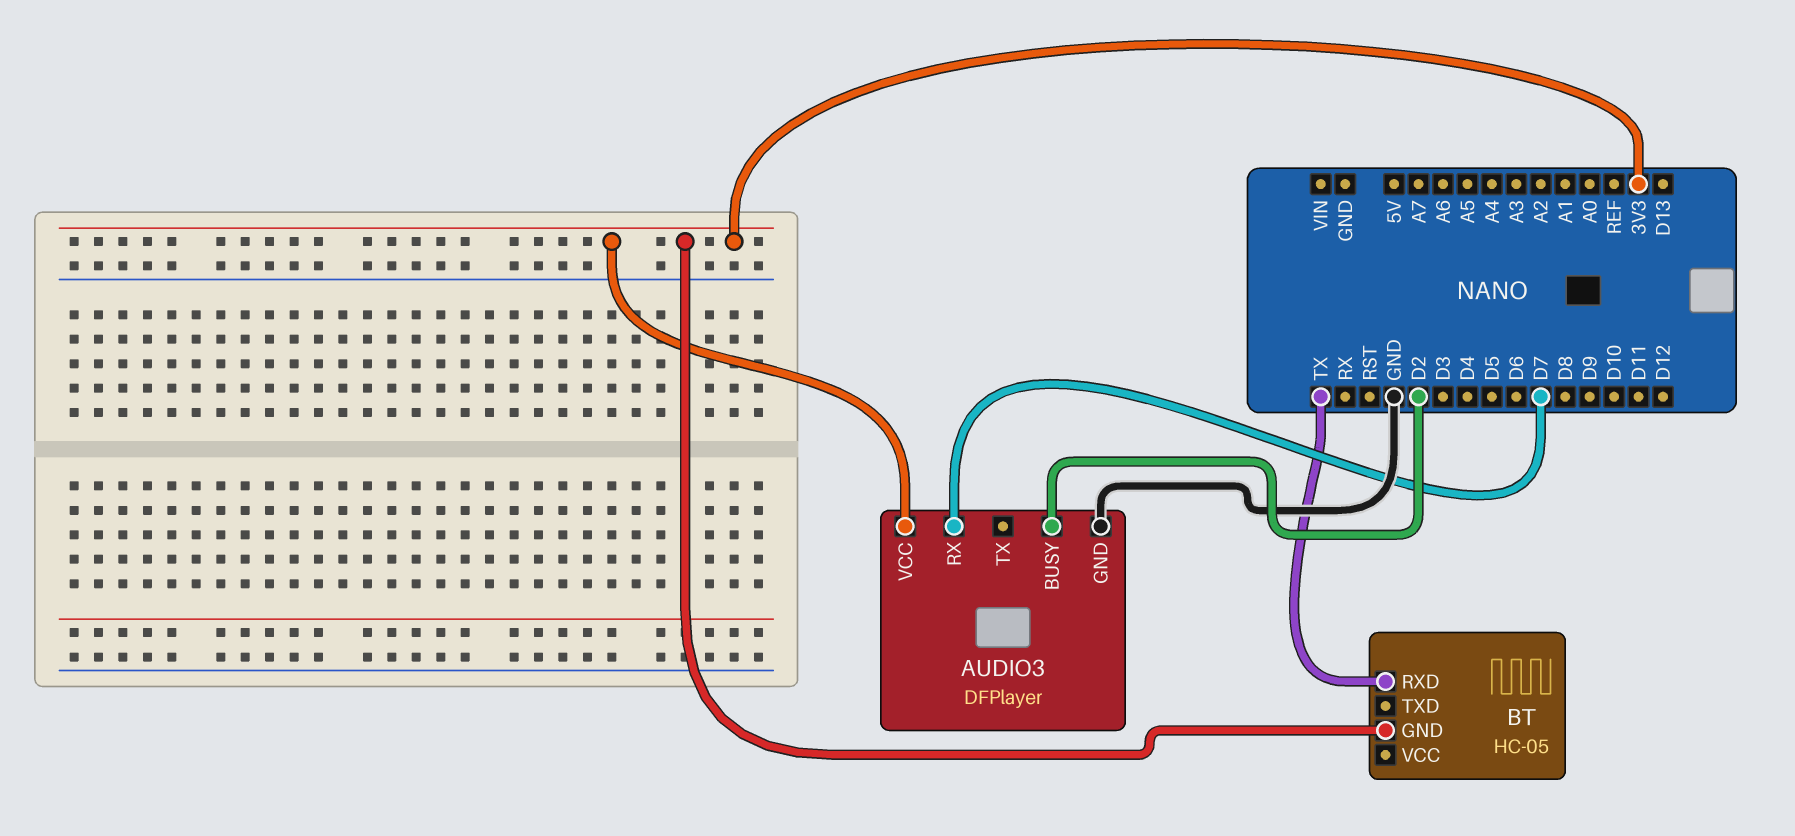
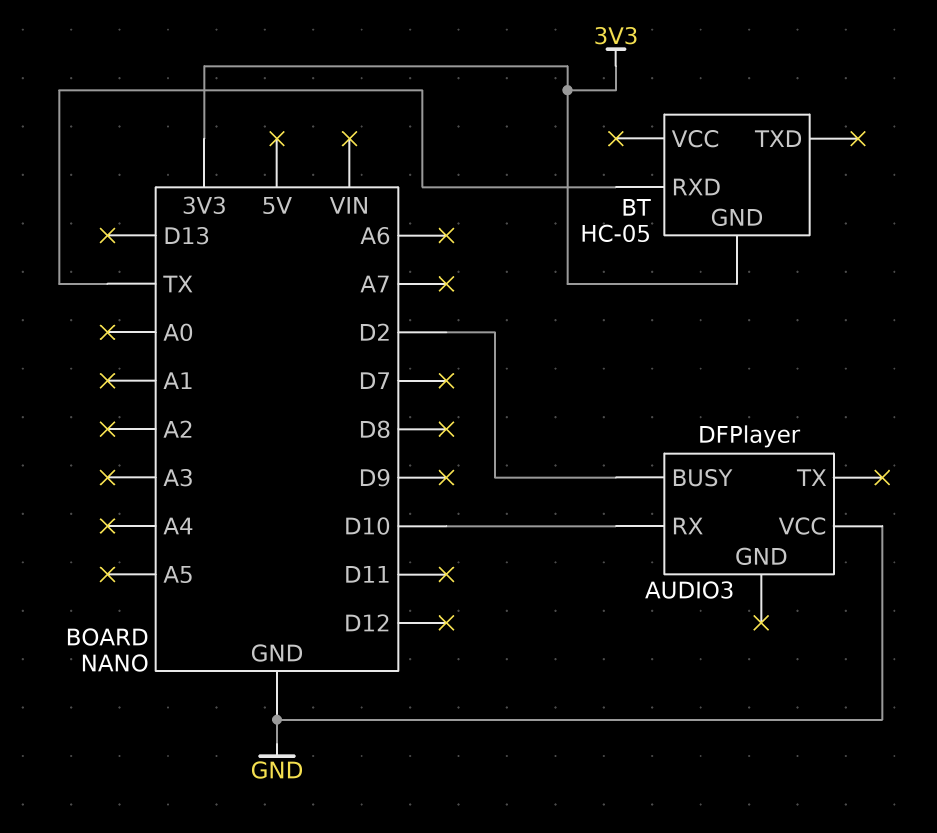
AUDIO3 pin GND: GND -> none
AUDIO3 pin RX: D7 -> D10
AUDIO3 pin VCC: 3V3 -> GND

